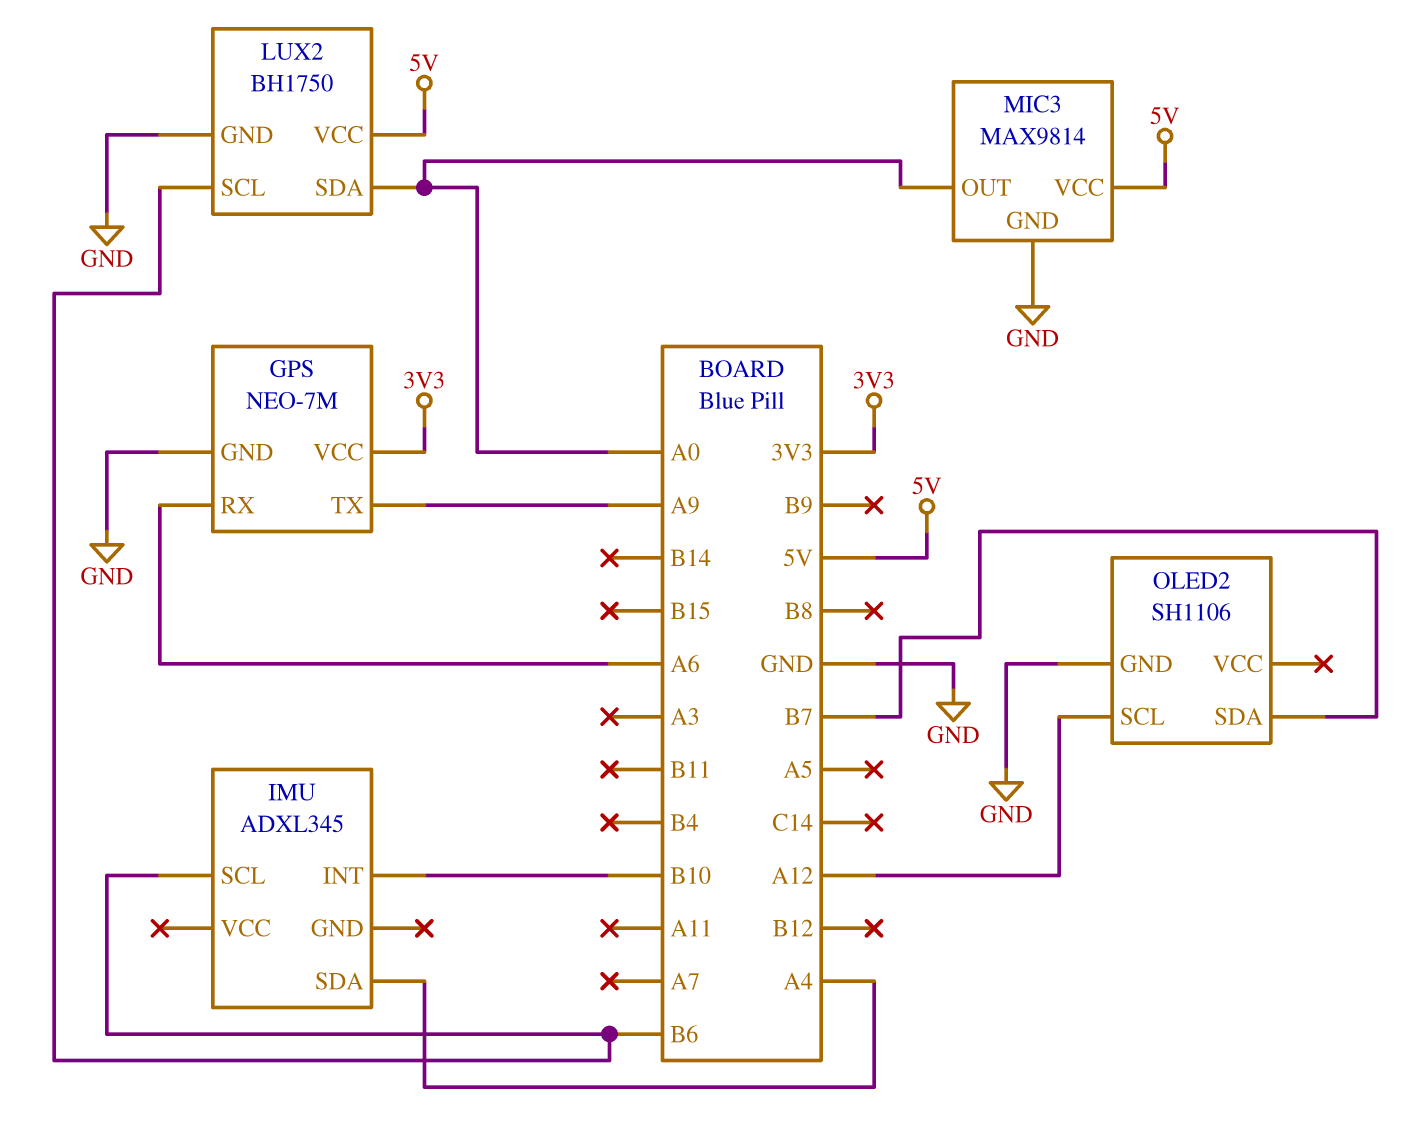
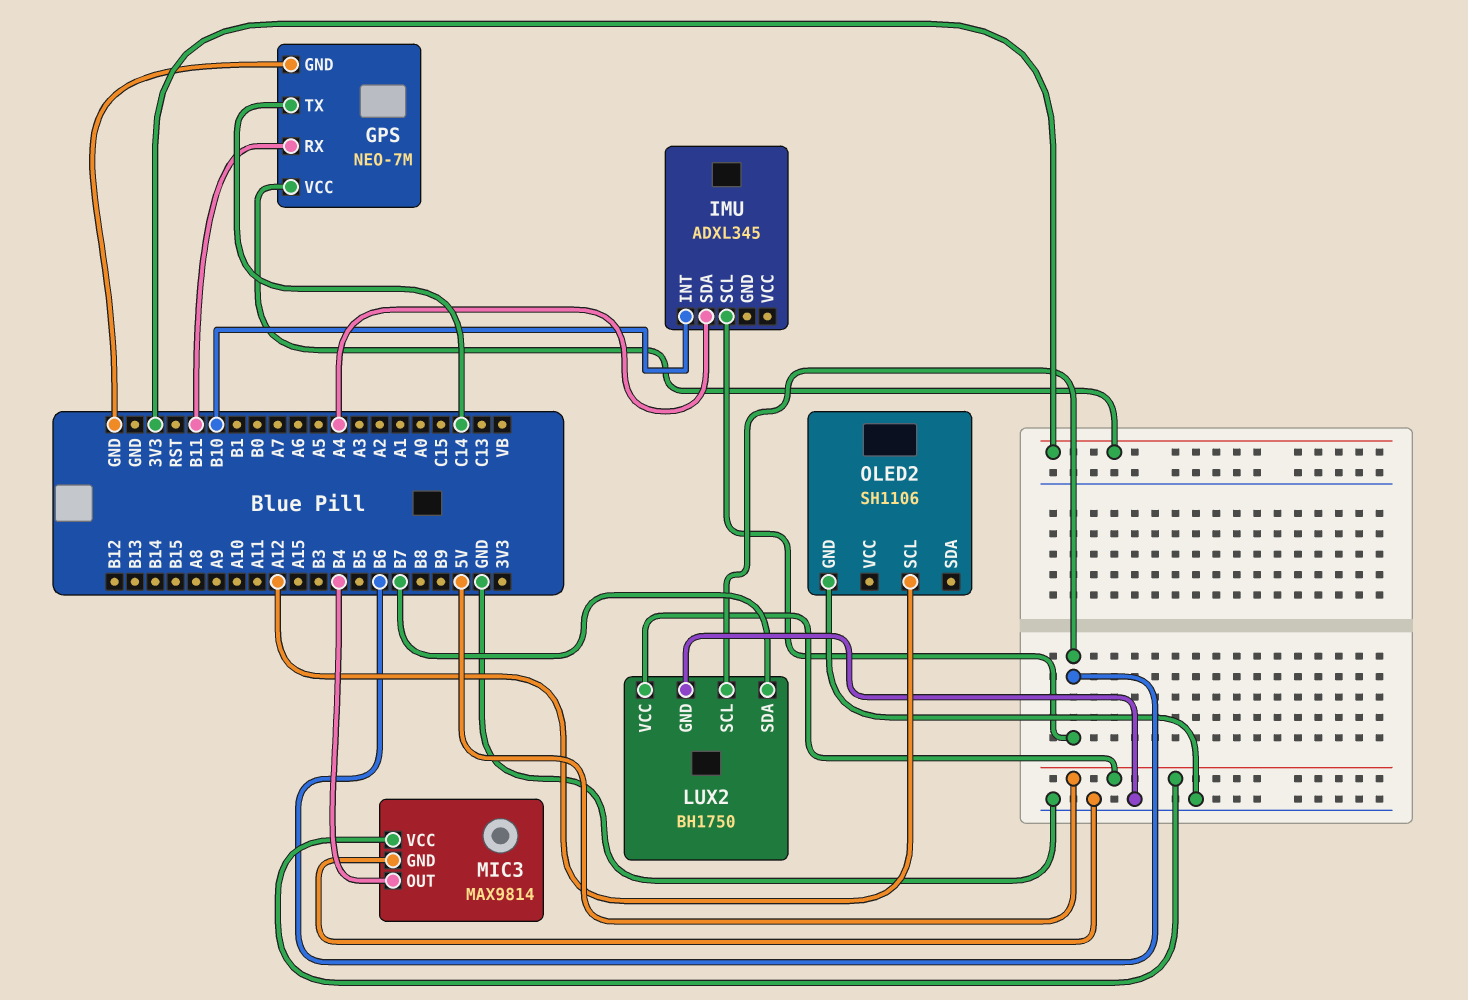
GPS pin RX: A6 -> B11
GPS pin TX: A9 -> C14
LUX2 pin SDA: A0 -> B7
MIC3 pin OUT: A0 -> B4
OLED2 pin SDA: B7 -> none

